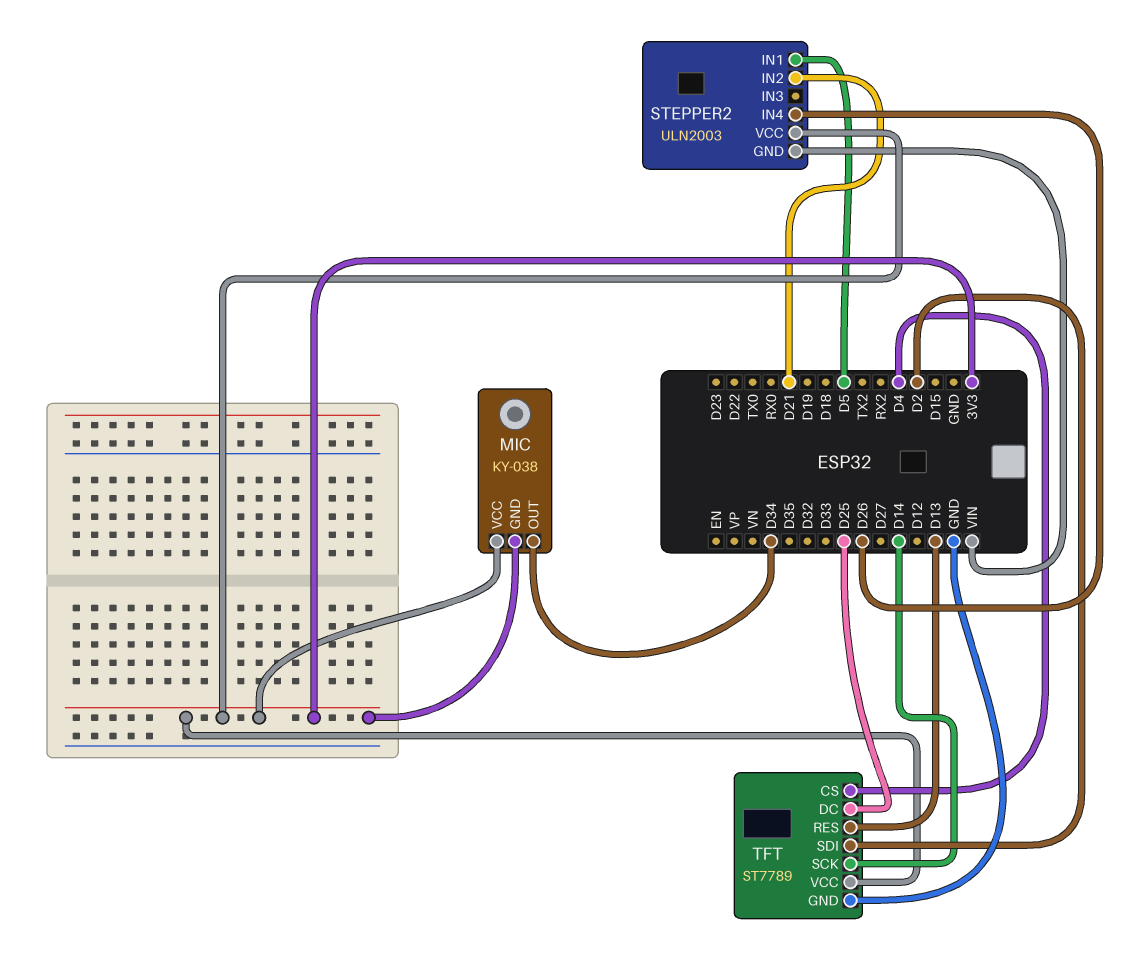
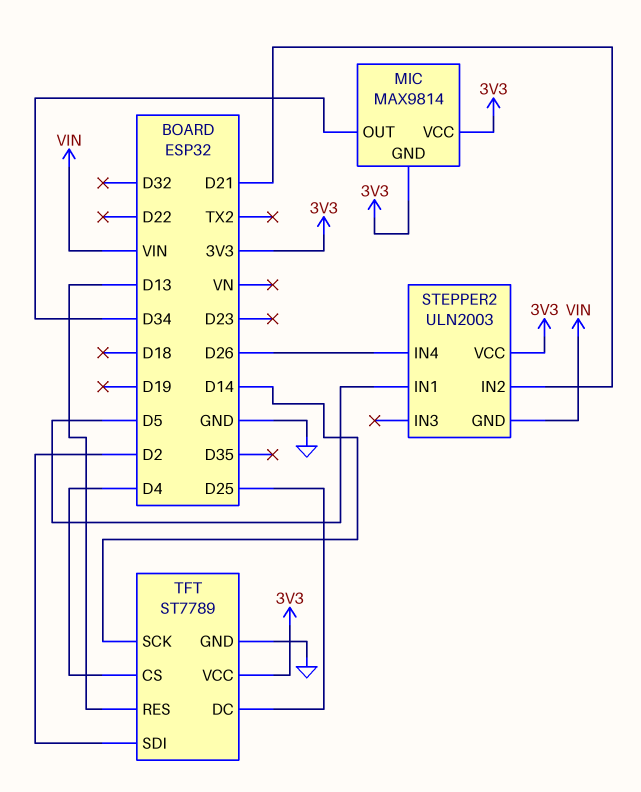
MIC: KY-038 -> MAX9814

